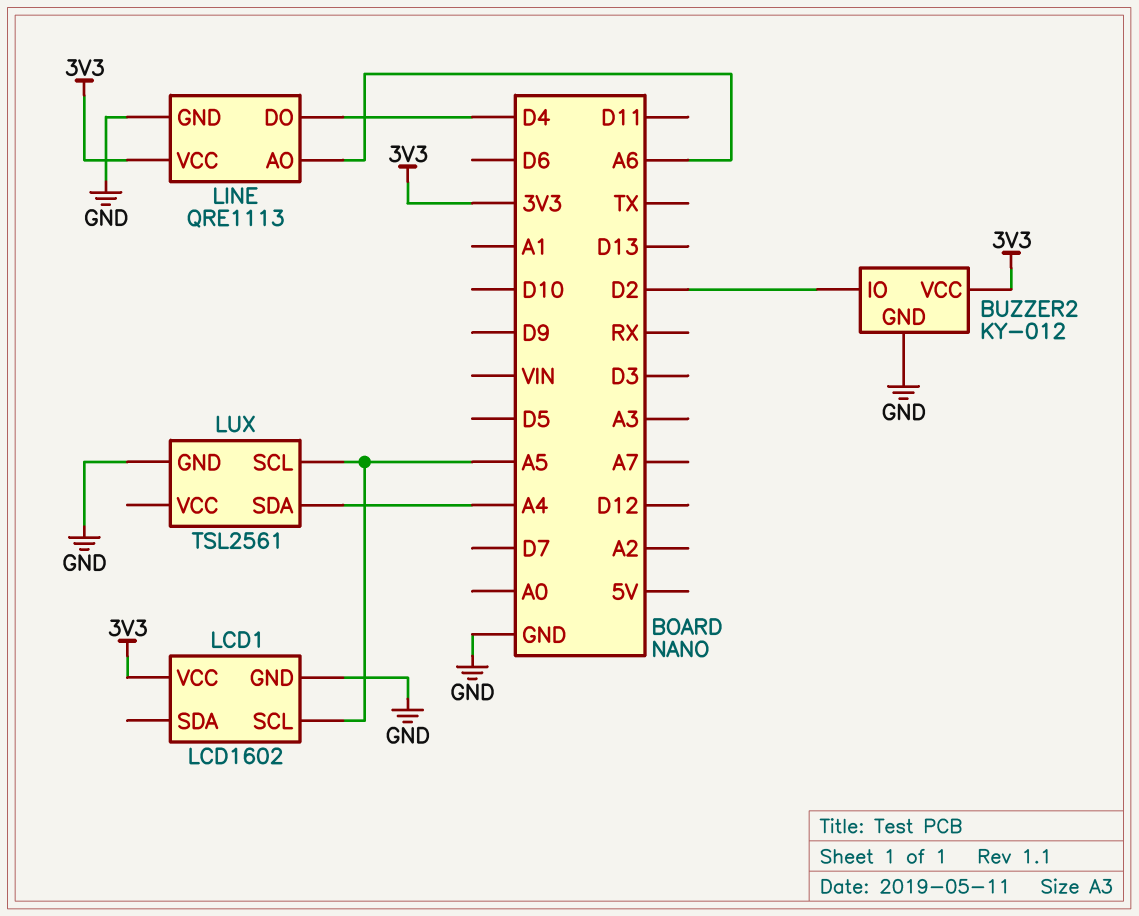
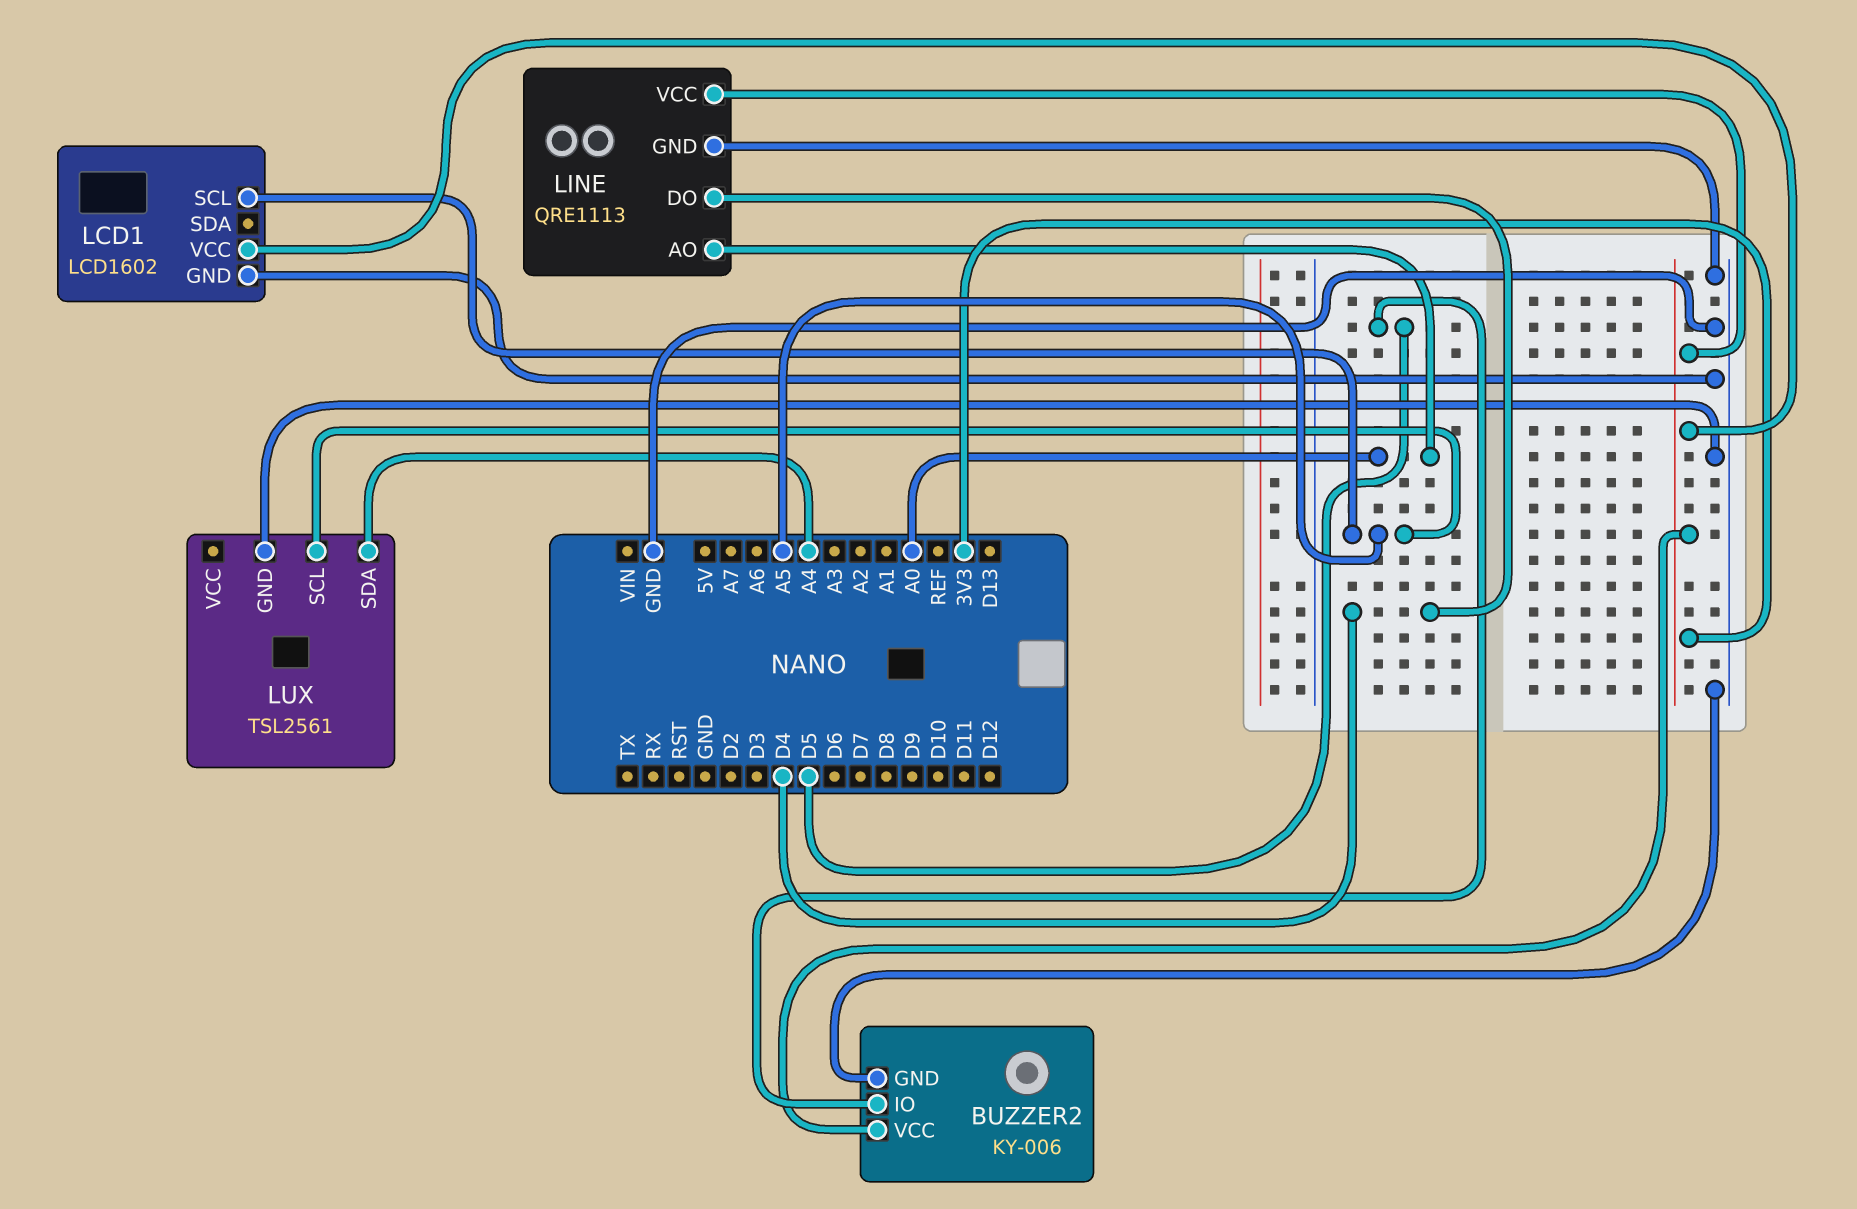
BUZZER2: KY-012 -> KY-006
BUZZER2 pin IO: D2 -> D5
LINE pin AO: A6 -> A0

